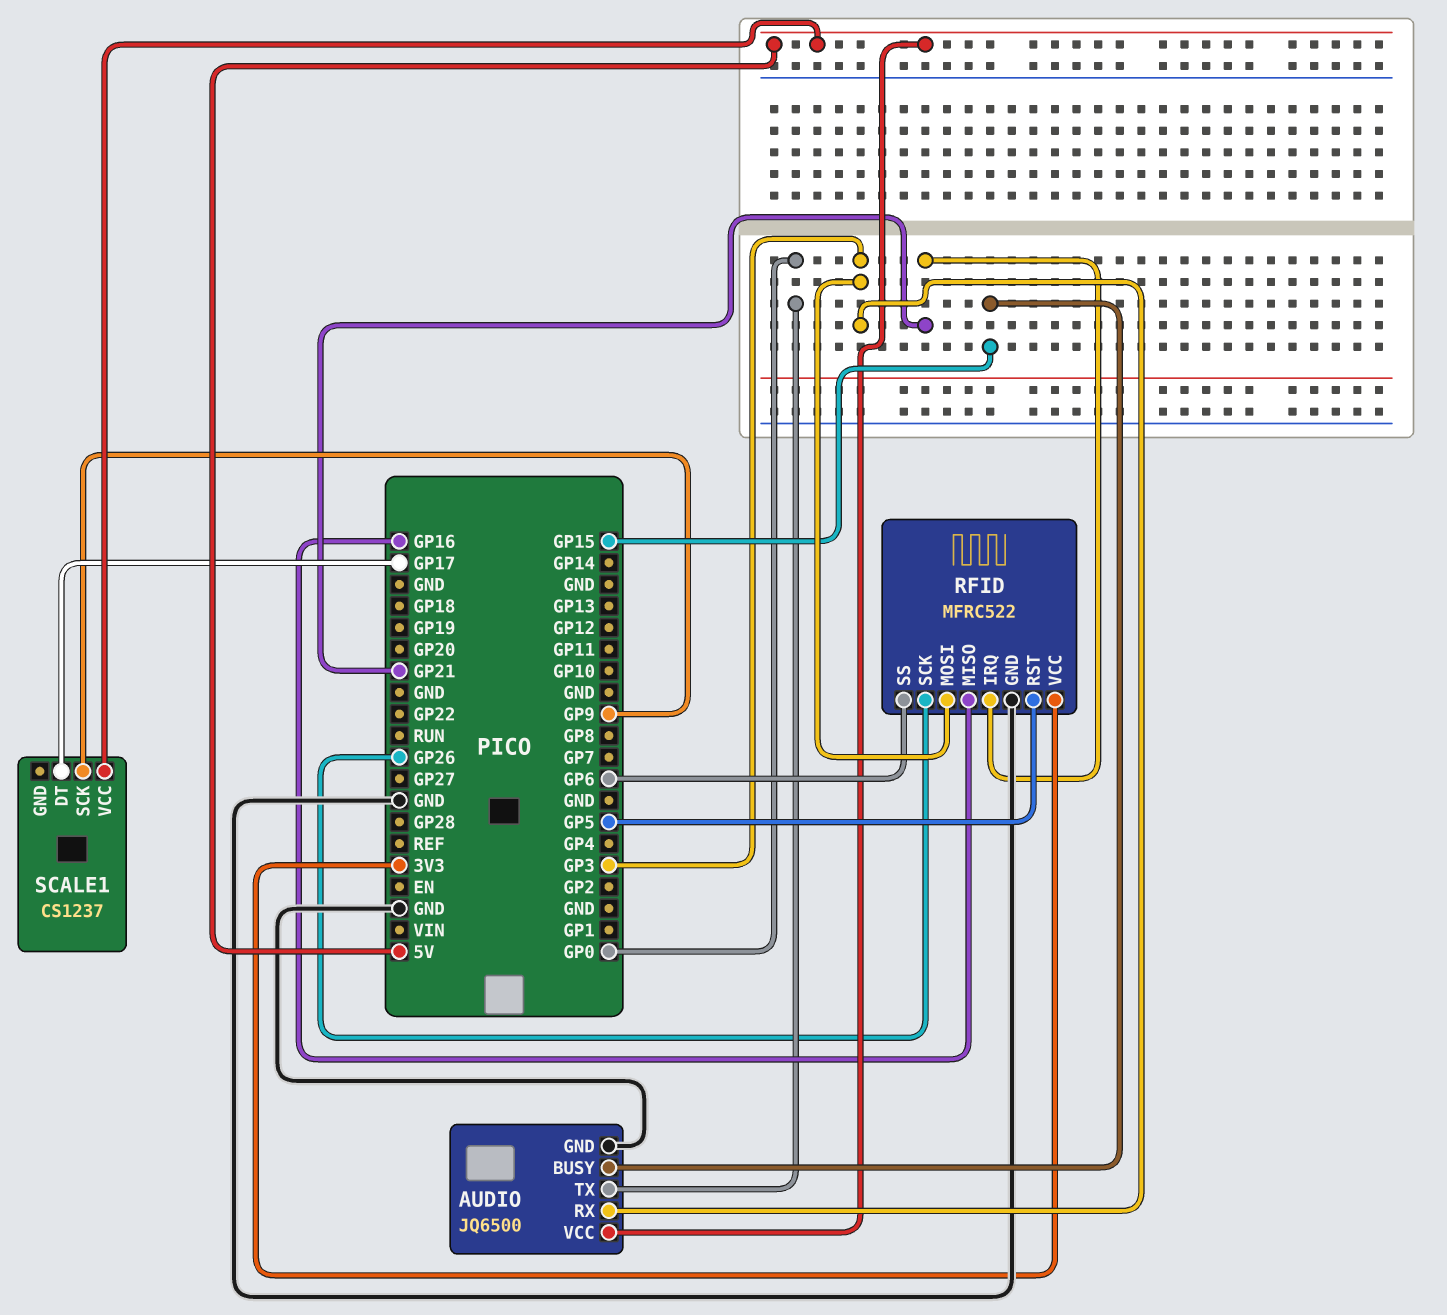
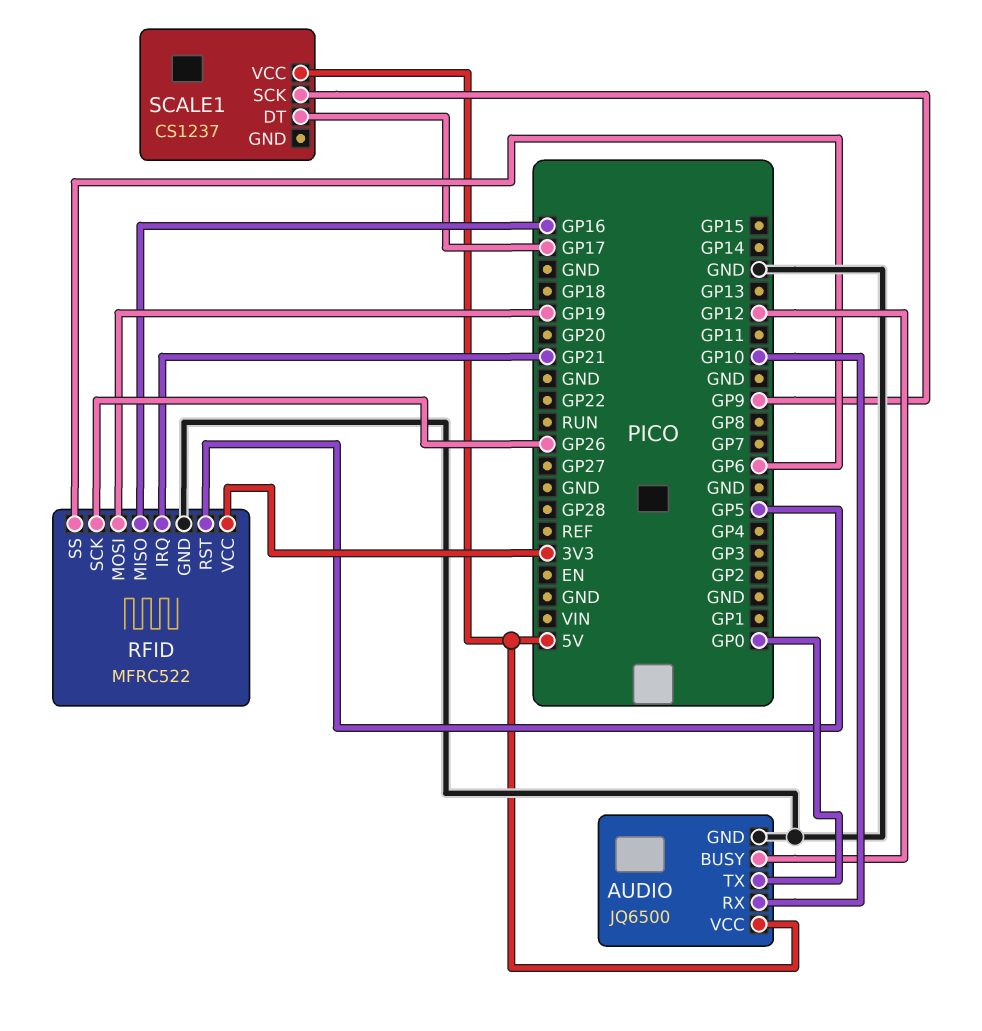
AUDIO pin BUSY: GP15 -> GP12
AUDIO pin RX: GP3 -> GP10
RFID pin MOSI: GP3 -> GP19

